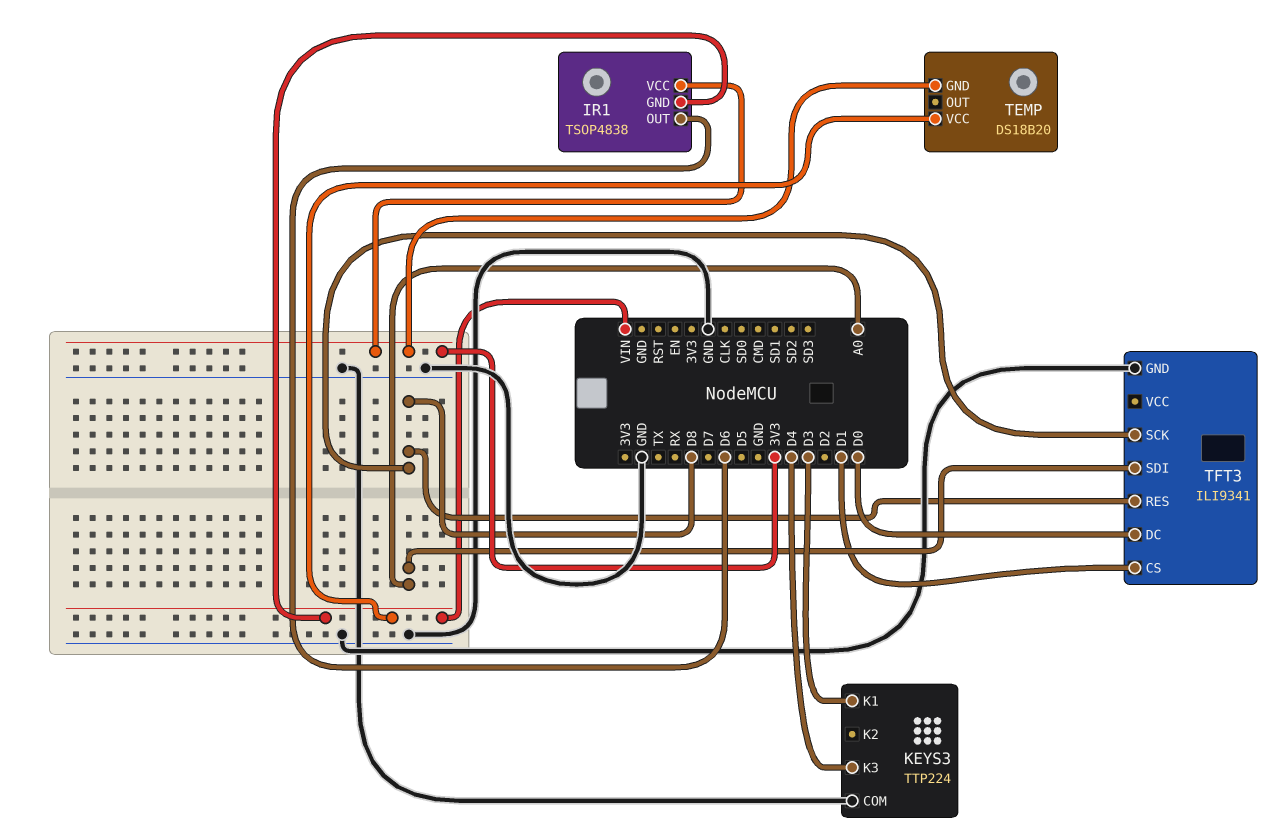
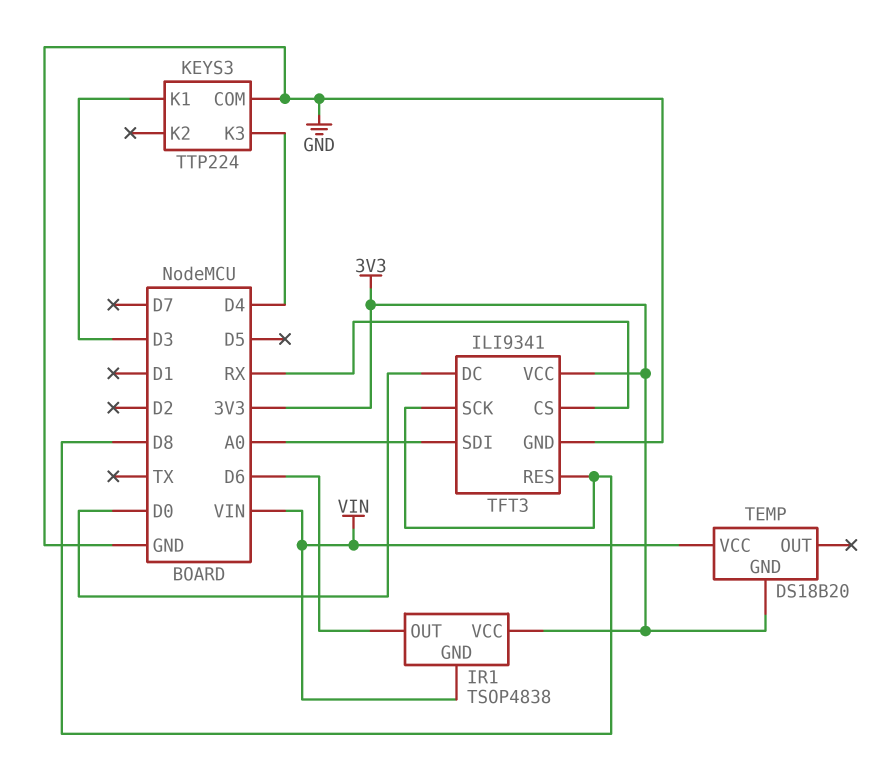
TFT3 pin CS: D1 -> RX
TFT3 pin VCC: none -> 3V3

